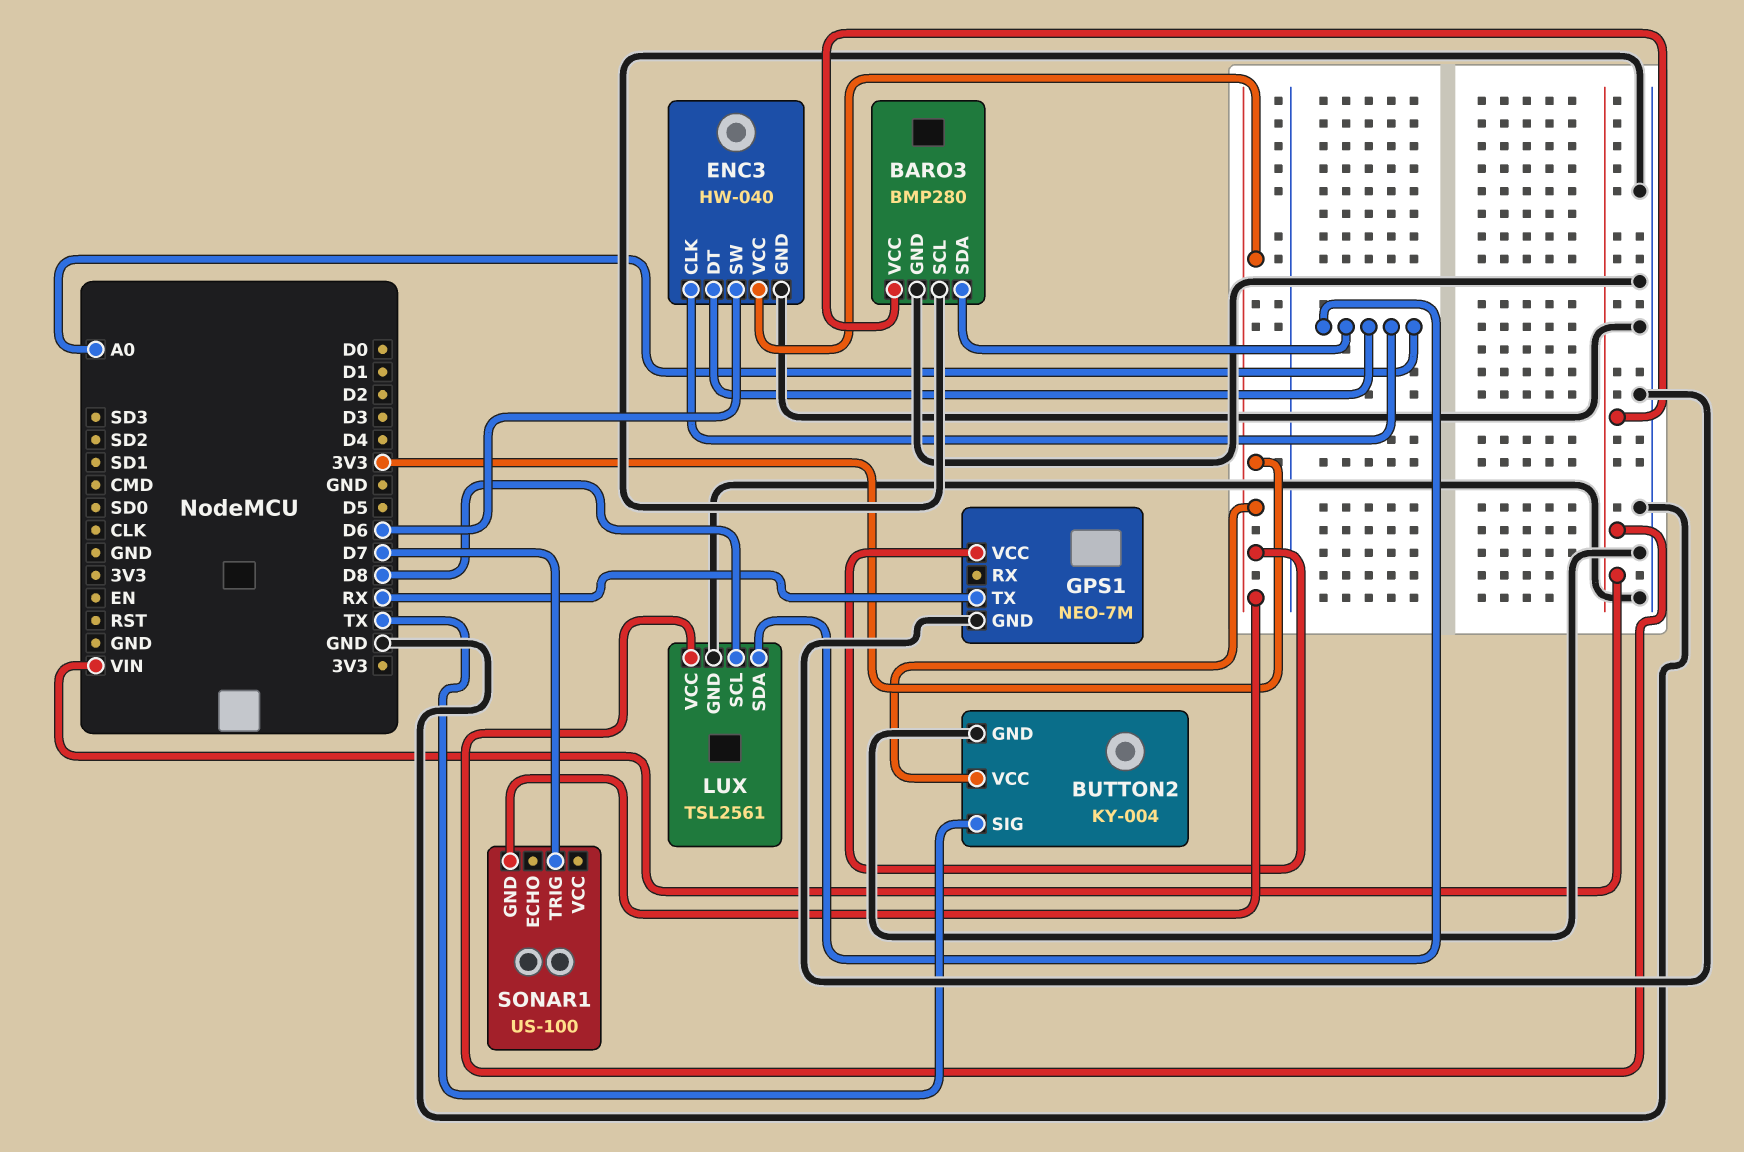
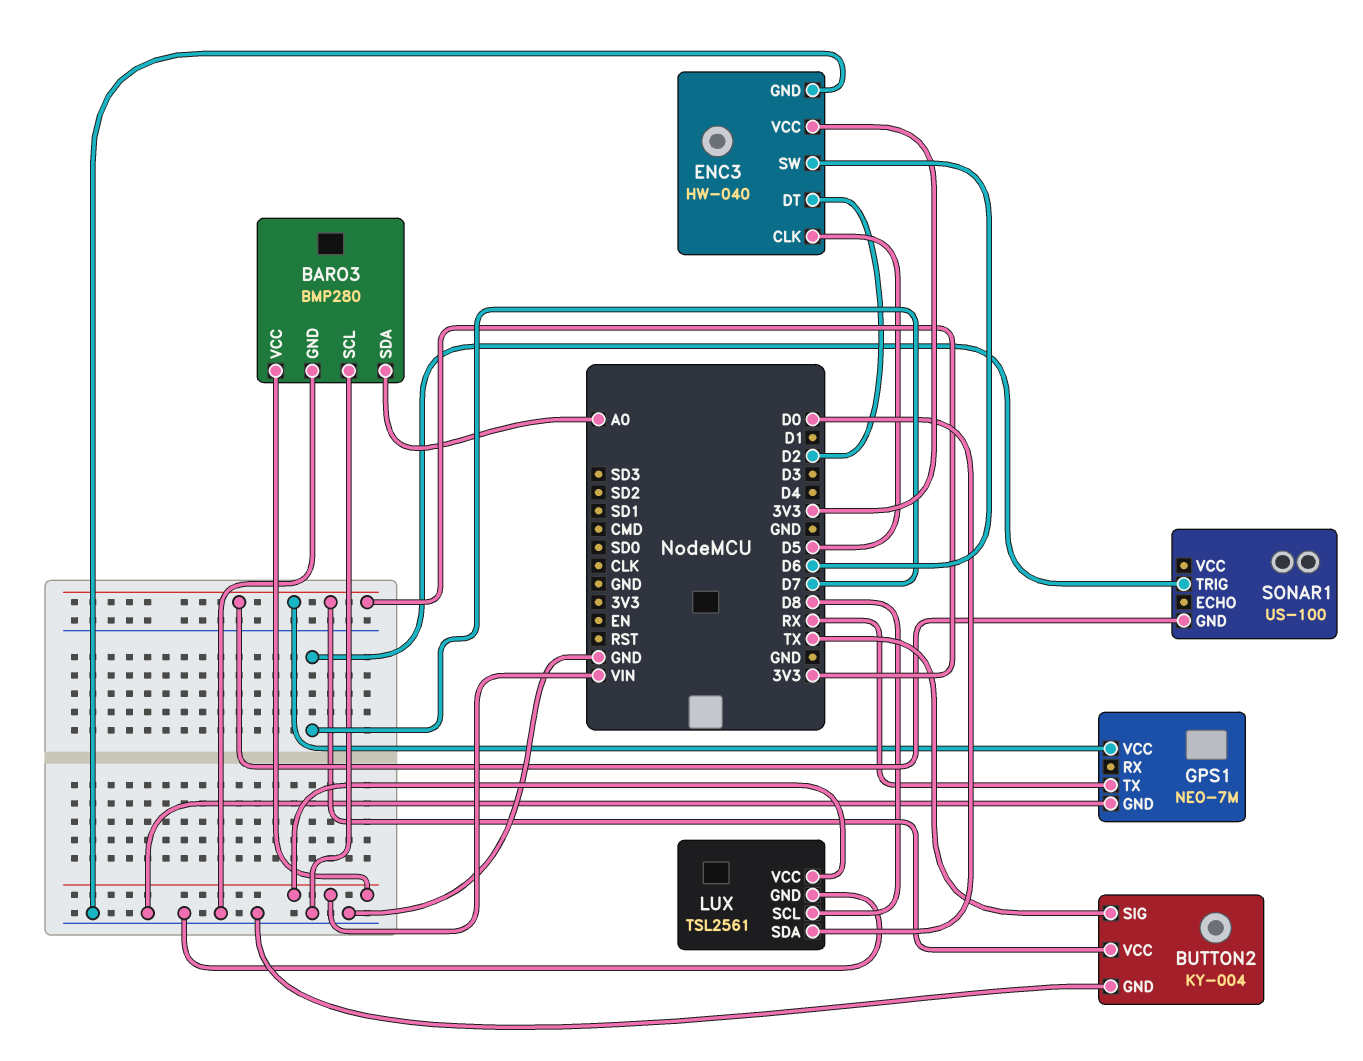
ENC3 pin CLK: A0 -> D5
ENC3 pin DT: A0 -> D2
LUX pin SDA: A0 -> D0

